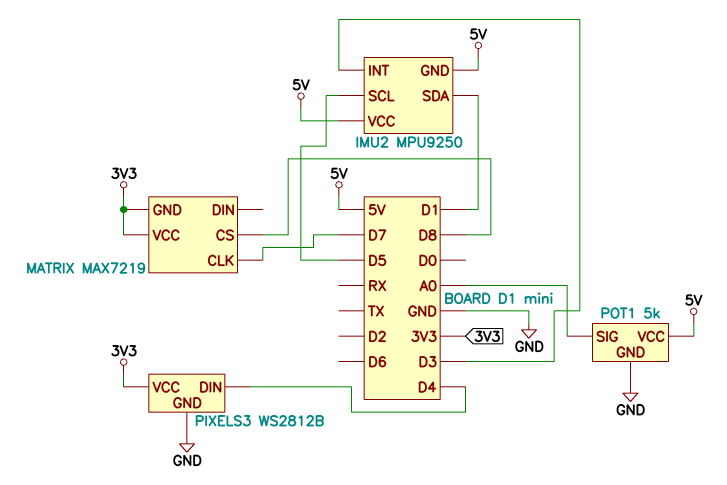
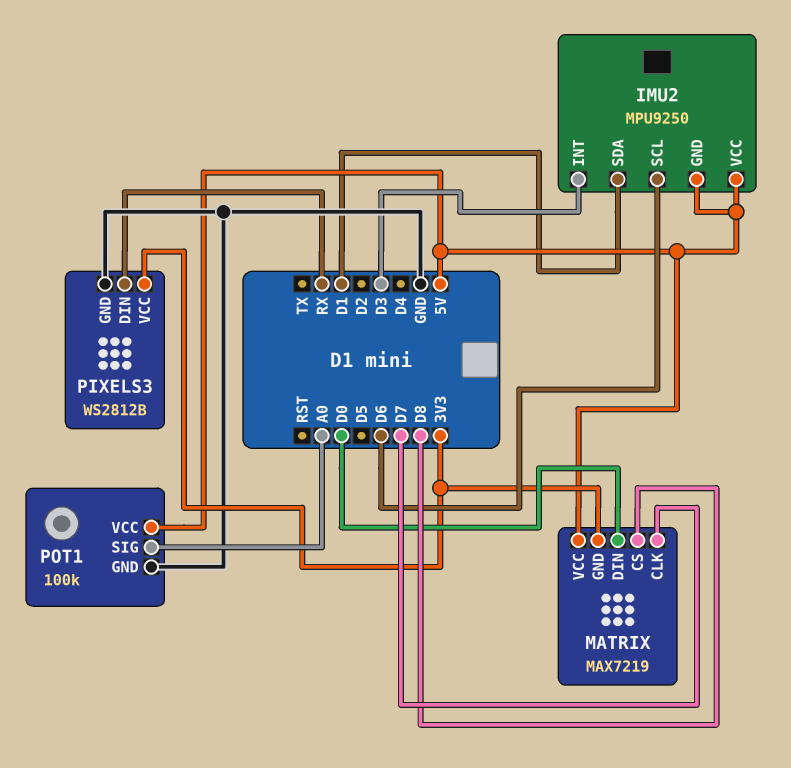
IMU2 pin SCL: D5 -> D6
MATRIX pin DIN: none -> D0
MATRIX pin VCC: 3V3 -> 5V
PIXELS3 pin DIN: D4 -> RX
POT1: 5k -> 100k

